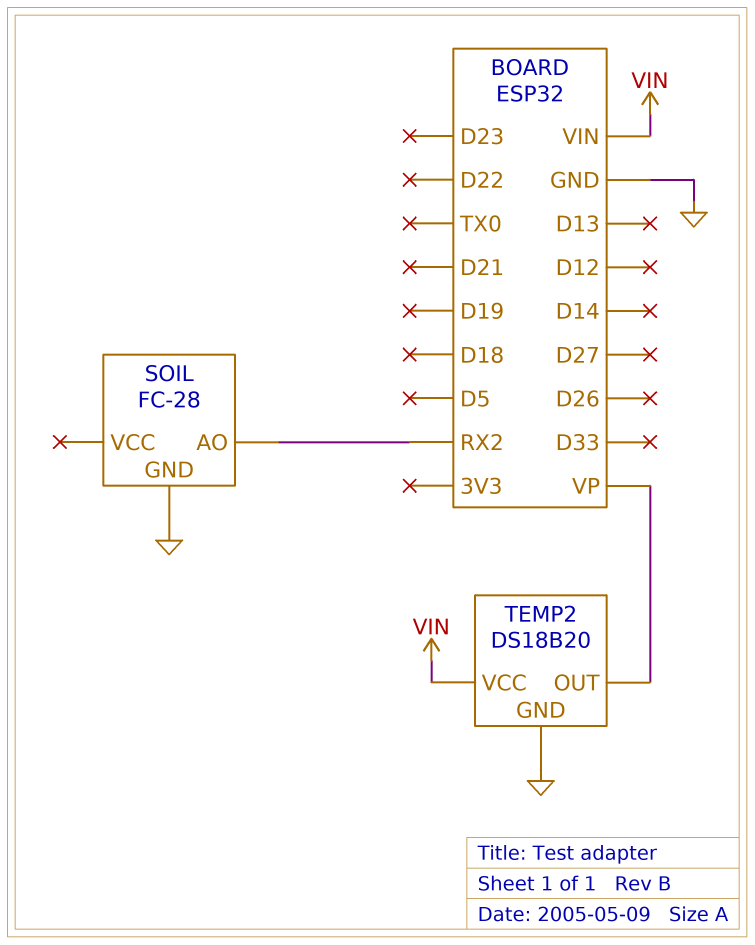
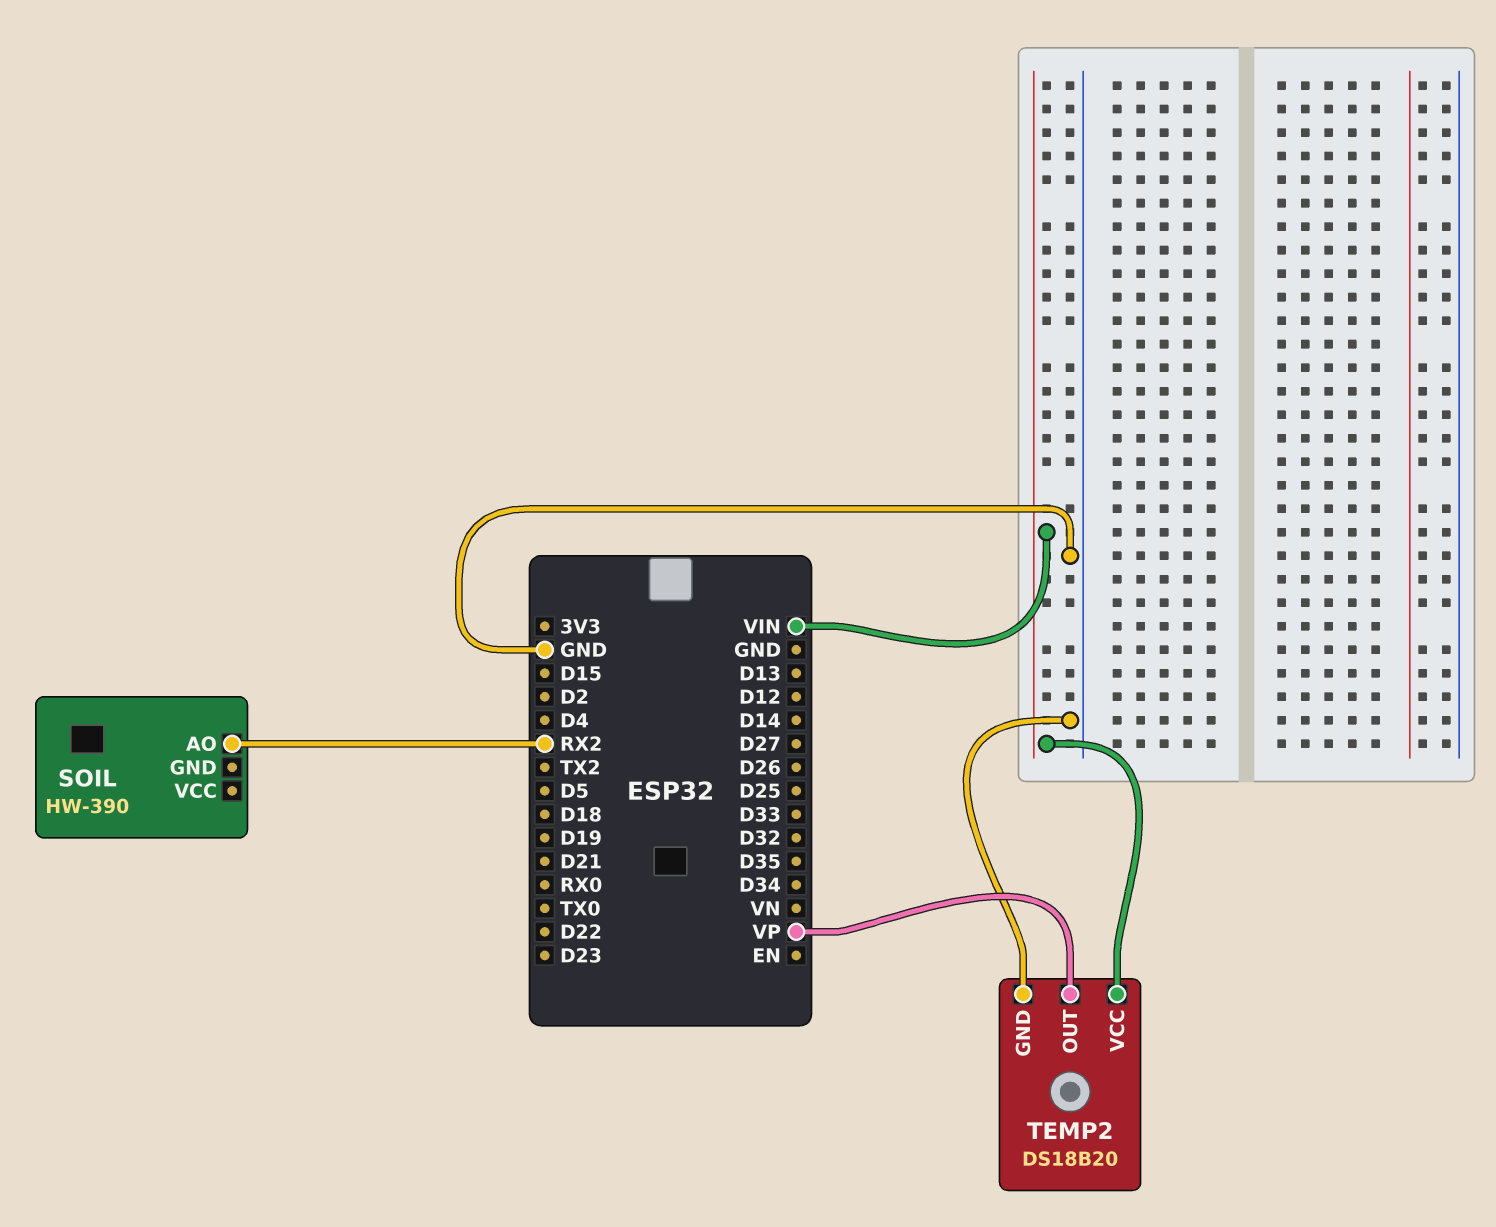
SOIL: FC-28 -> HW-390
SOIL pin GND: GND -> none

